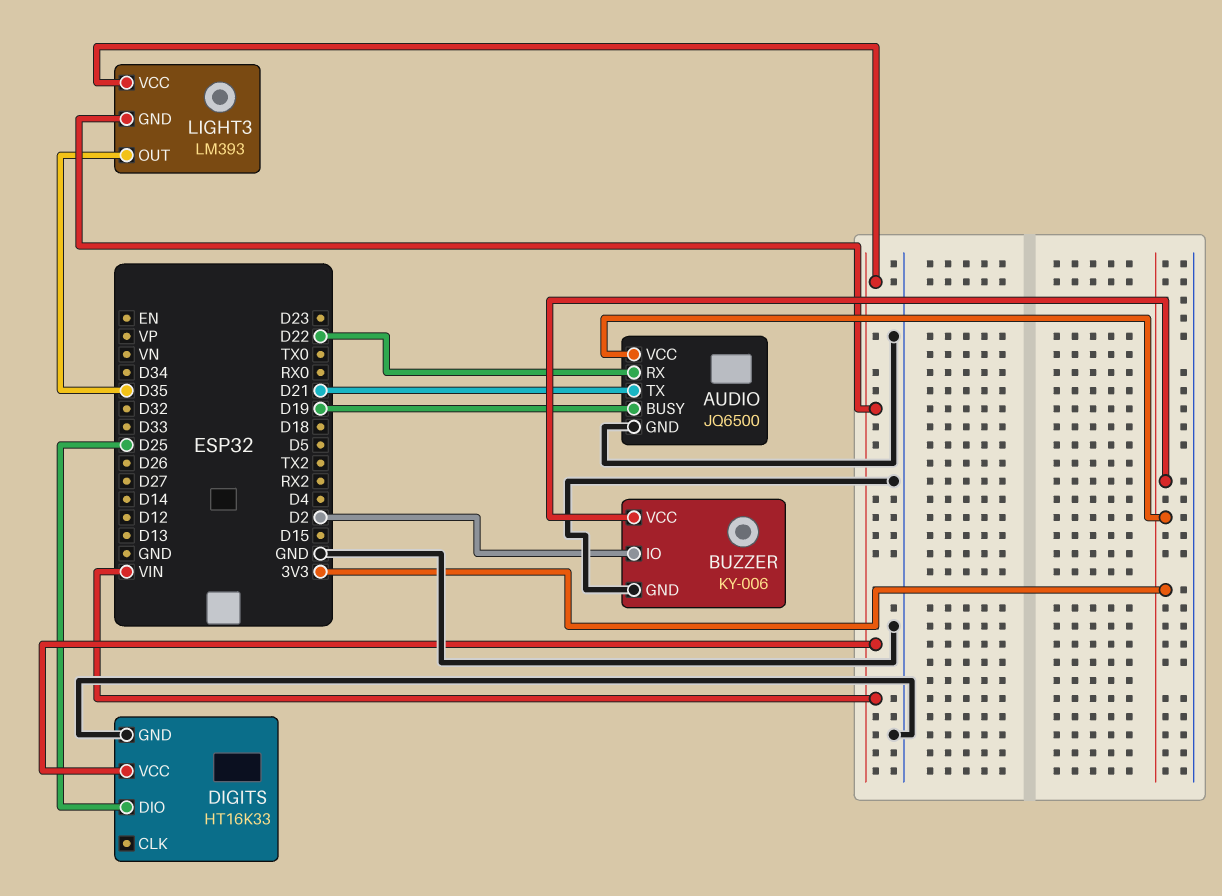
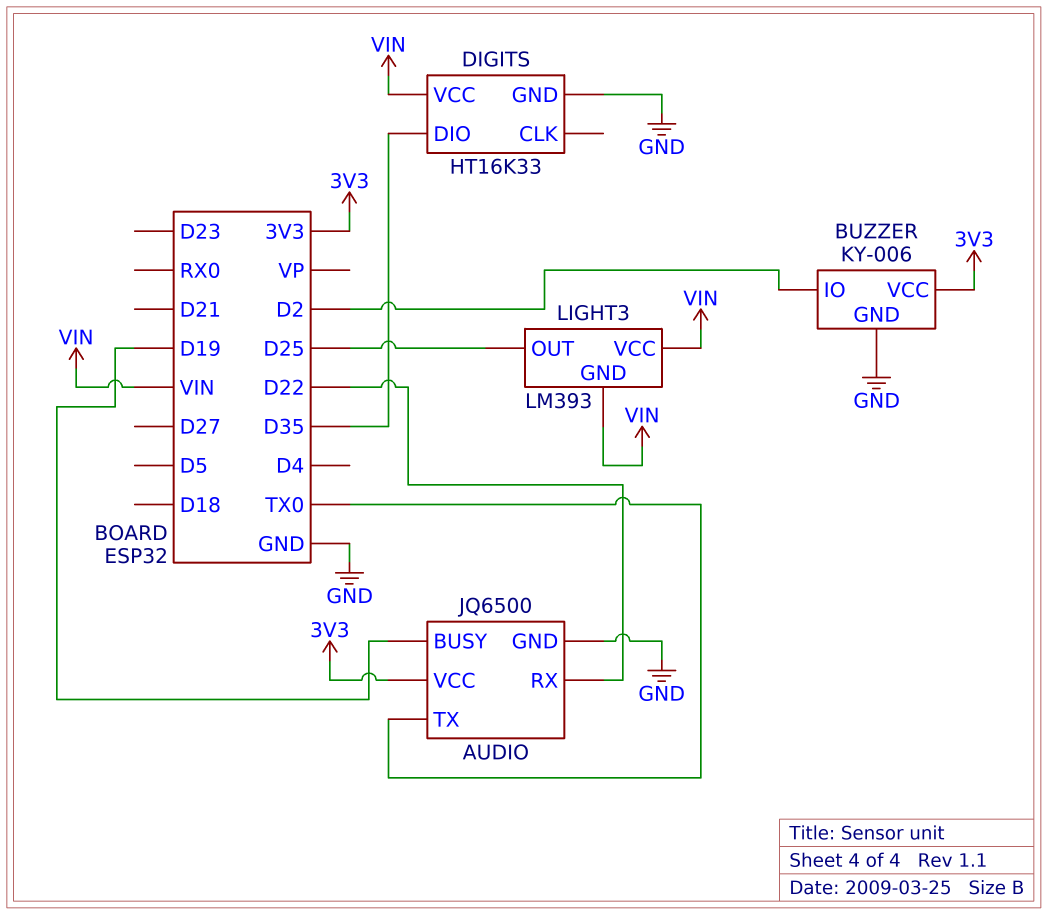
AUDIO pin TX: D21 -> TX0
DIGITS pin DIO: D25 -> D35
LIGHT3 pin OUT: D35 -> D25

